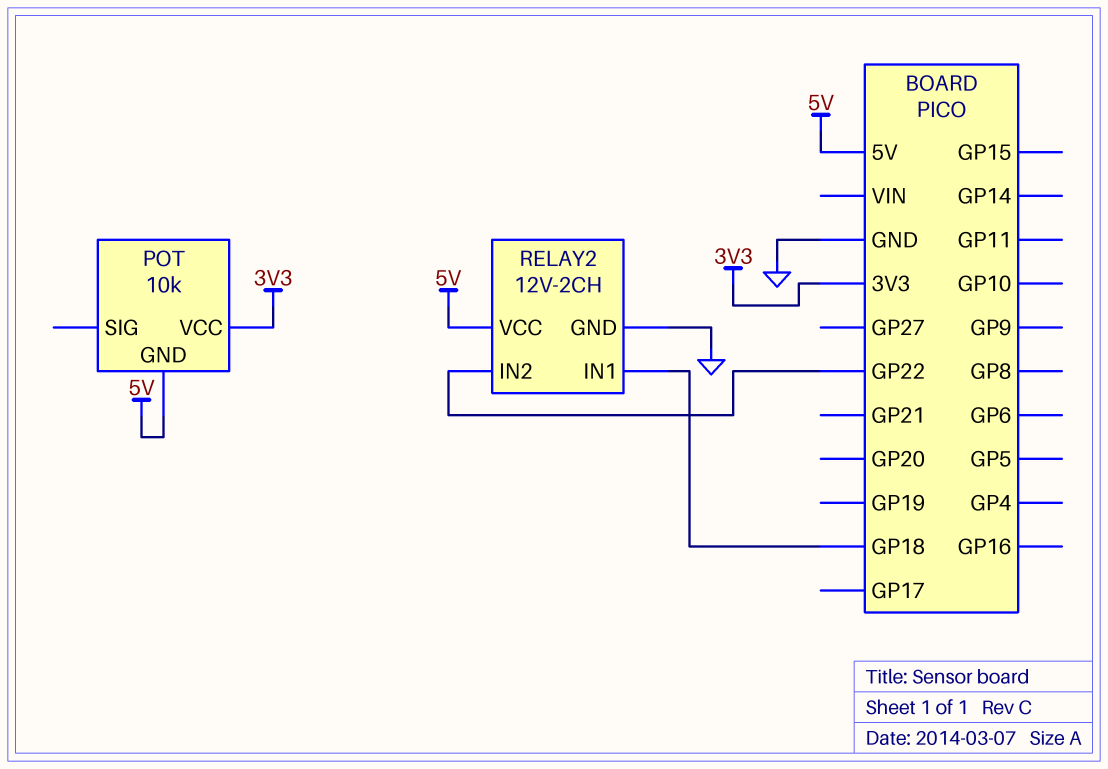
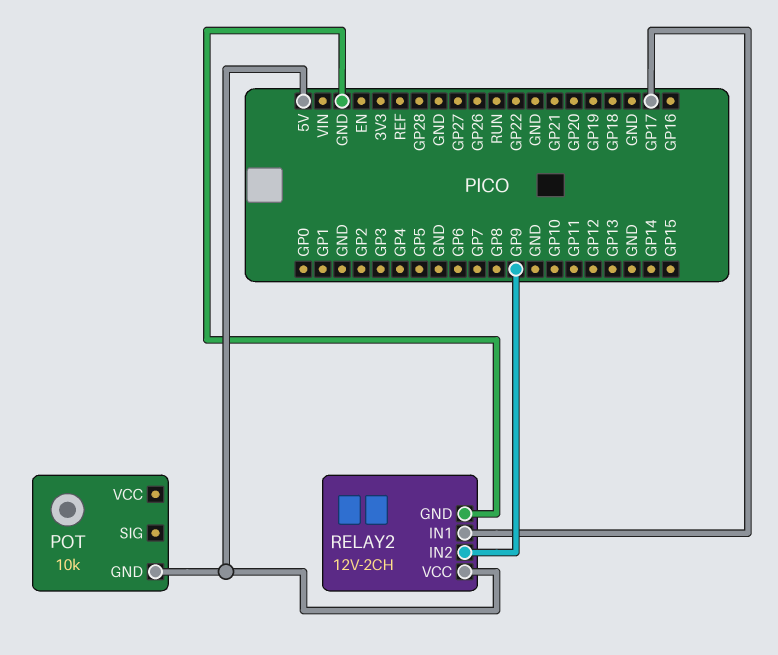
POT pin VCC: 3V3 -> none
RELAY2 pin IN1: GP18 -> GP17
RELAY2 pin IN2: GP22 -> GP9

